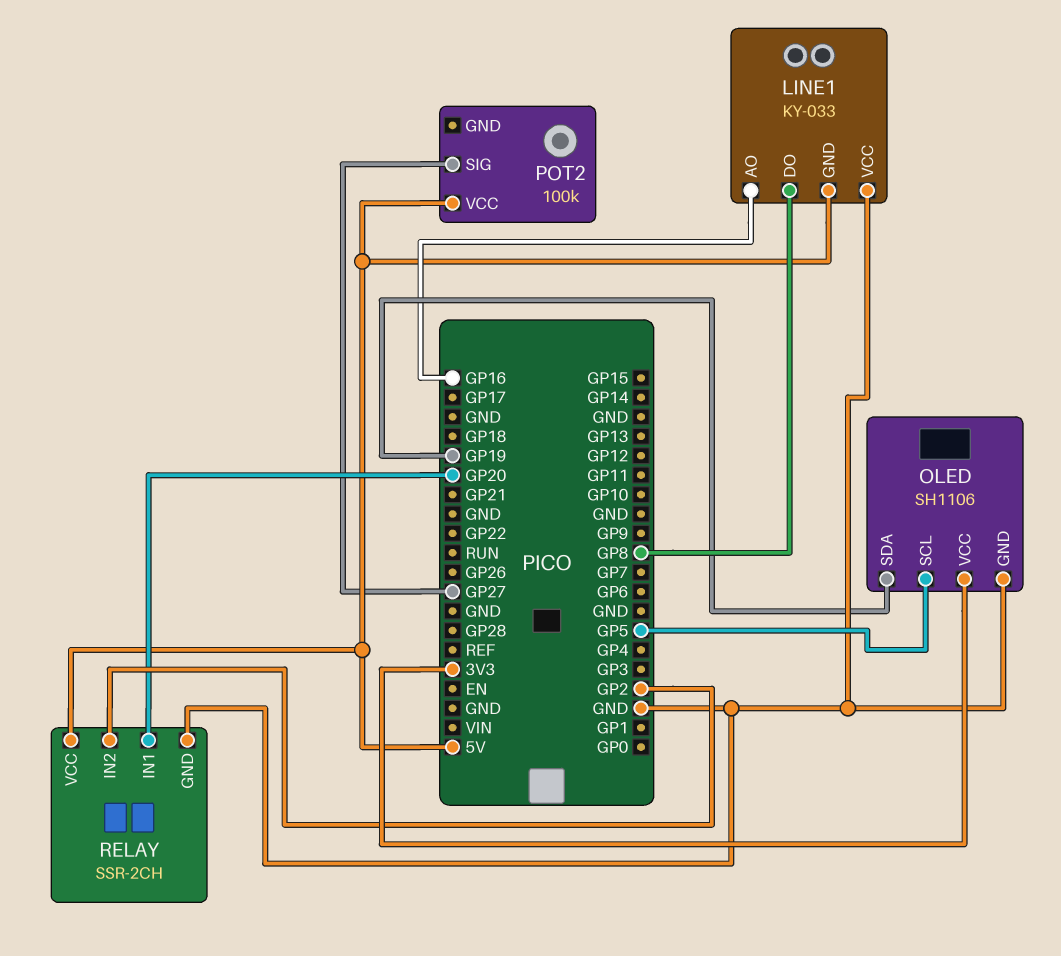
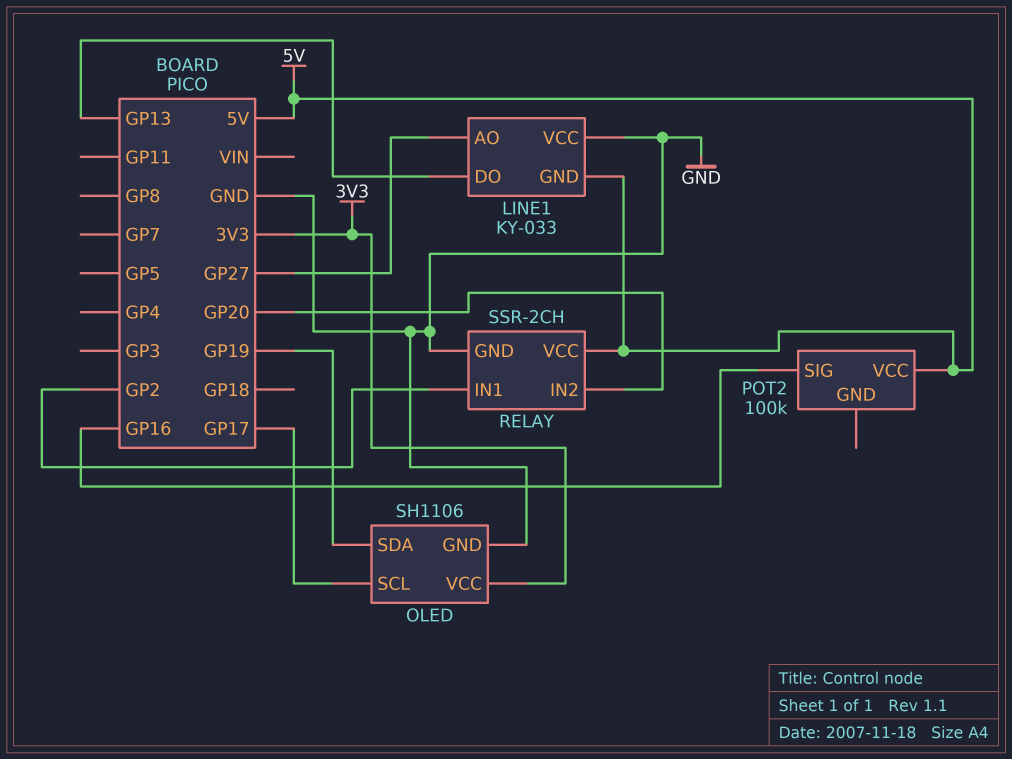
LINE1 pin AO: GP16 -> GP27
LINE1 pin DO: GP8 -> GP13
OLED pin SCL: GP5 -> GP17
POT2 pin SIG: GP27 -> GP16
RELAY pin IN1: GP20 -> GP2
RELAY pin IN2: GP2 -> GP20

